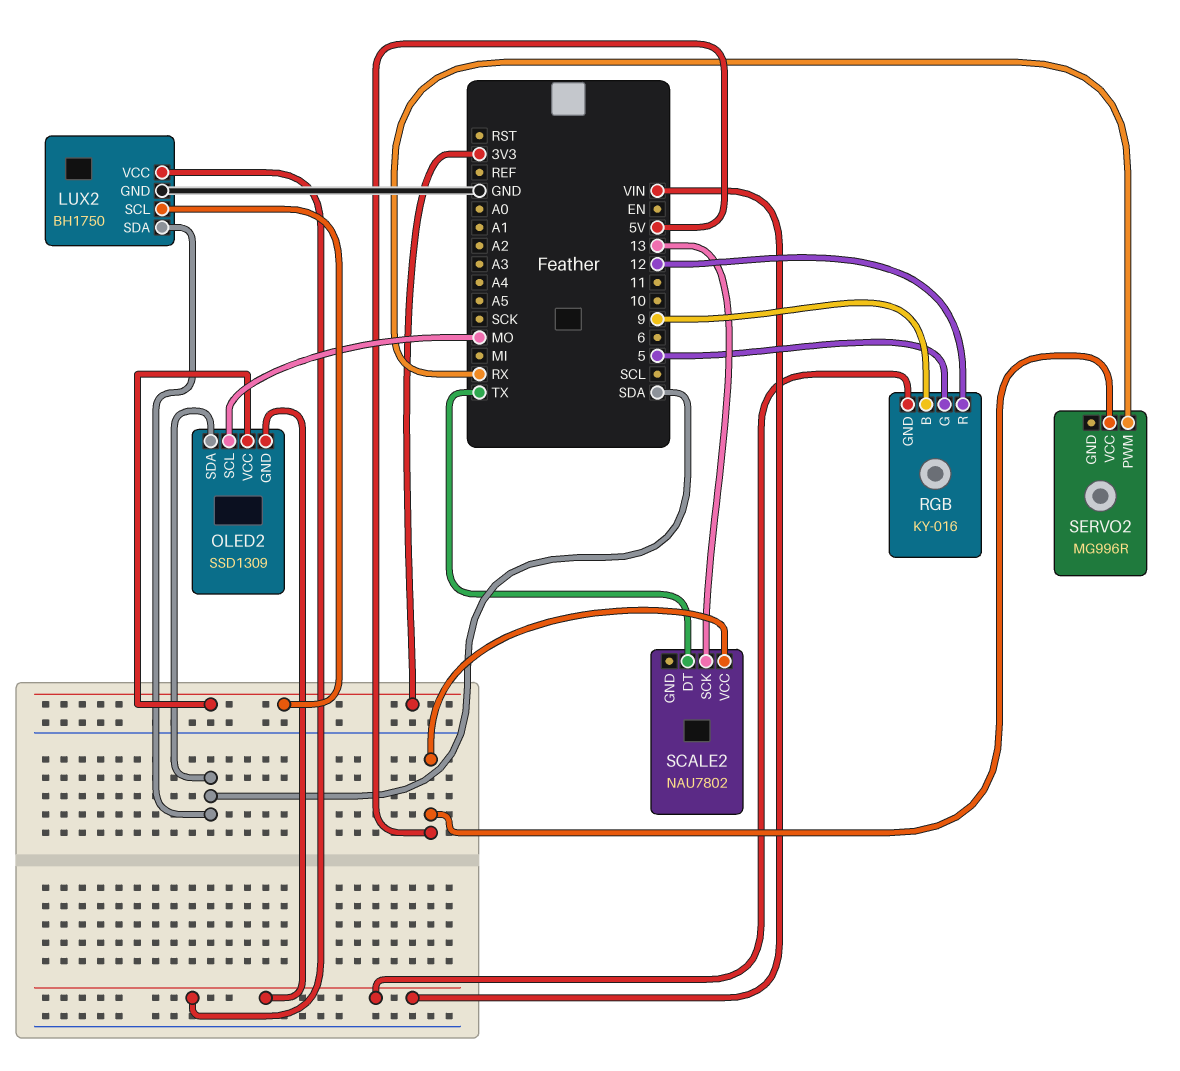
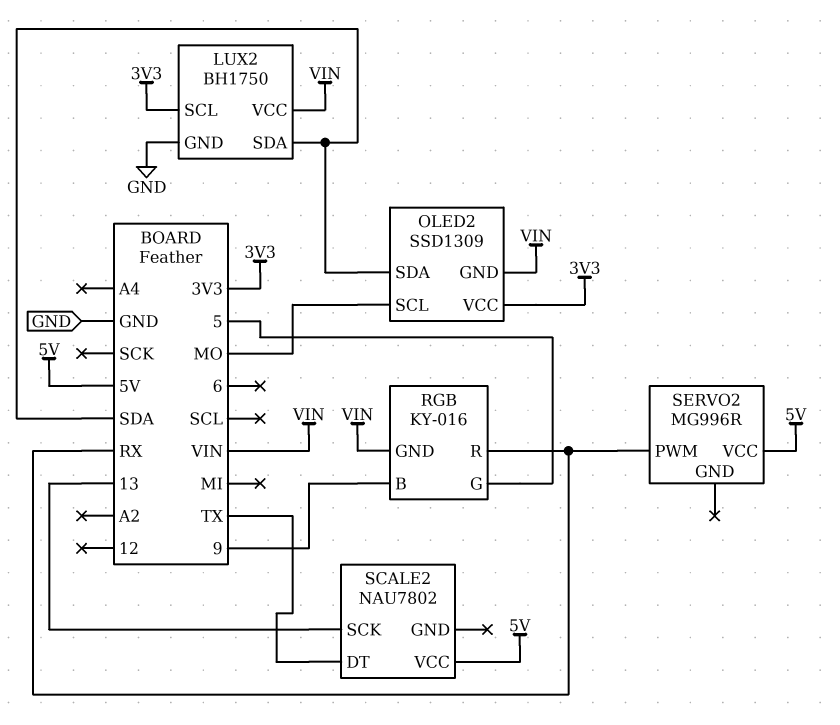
RGB pin R: 12 -> RX

